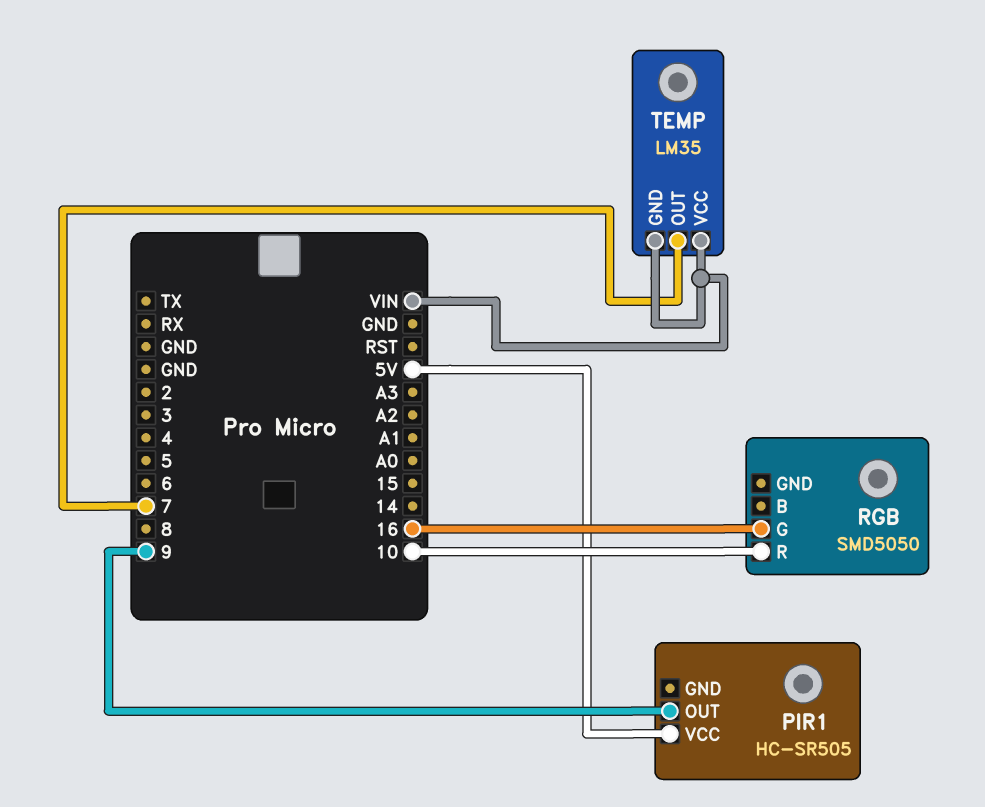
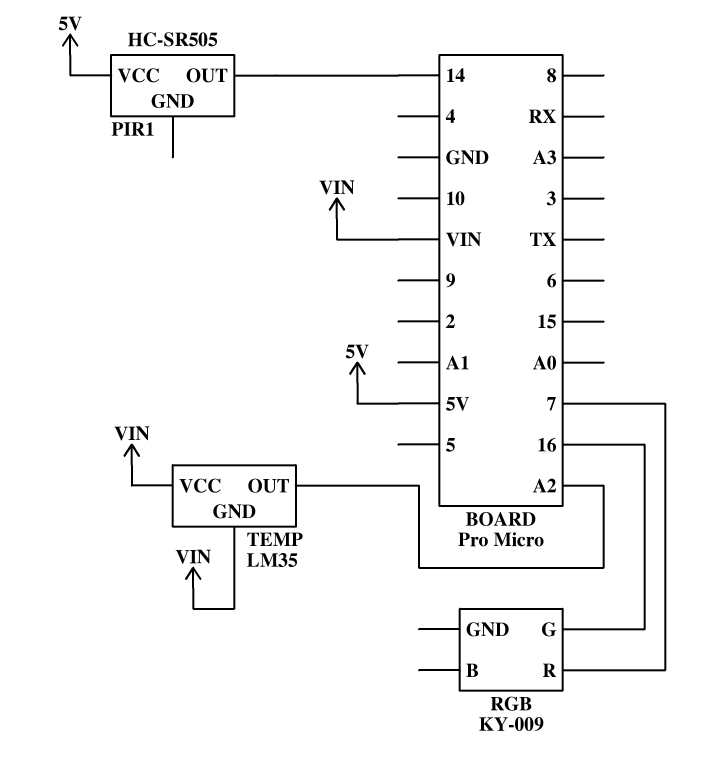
PIR1 pin OUT: 9 -> 14
RGB: SMD5050 -> KY-009
RGB pin R: 10 -> 7
TEMP pin OUT: 7 -> A2

